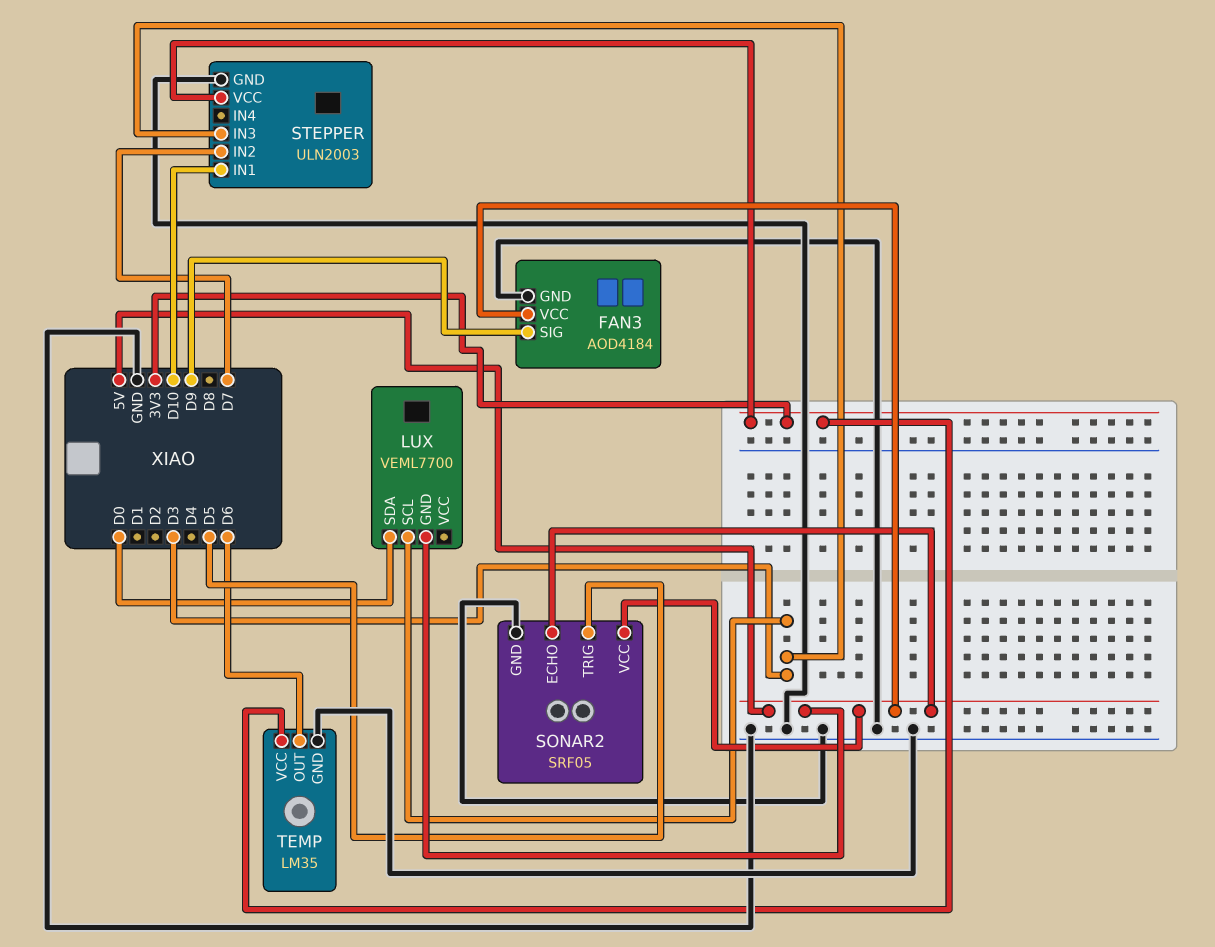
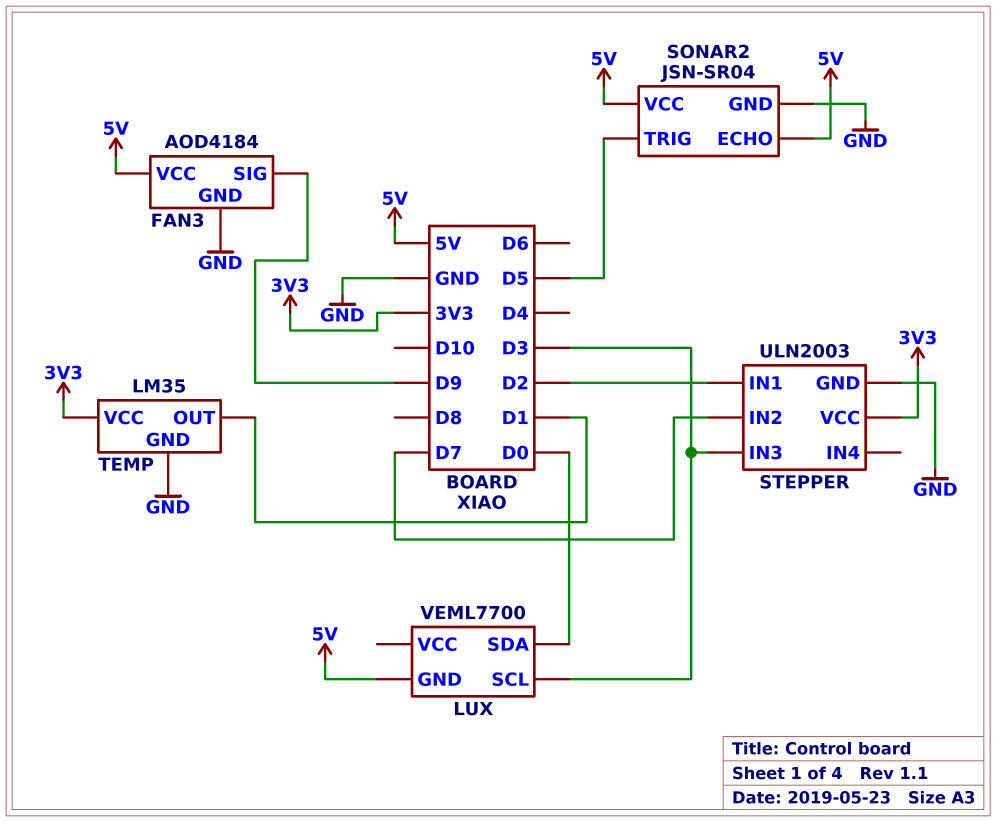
SONAR2: SRF05 -> JSN-SR04
STEPPER pin IN1: D10 -> D2
TEMP pin OUT: D6 -> D1

